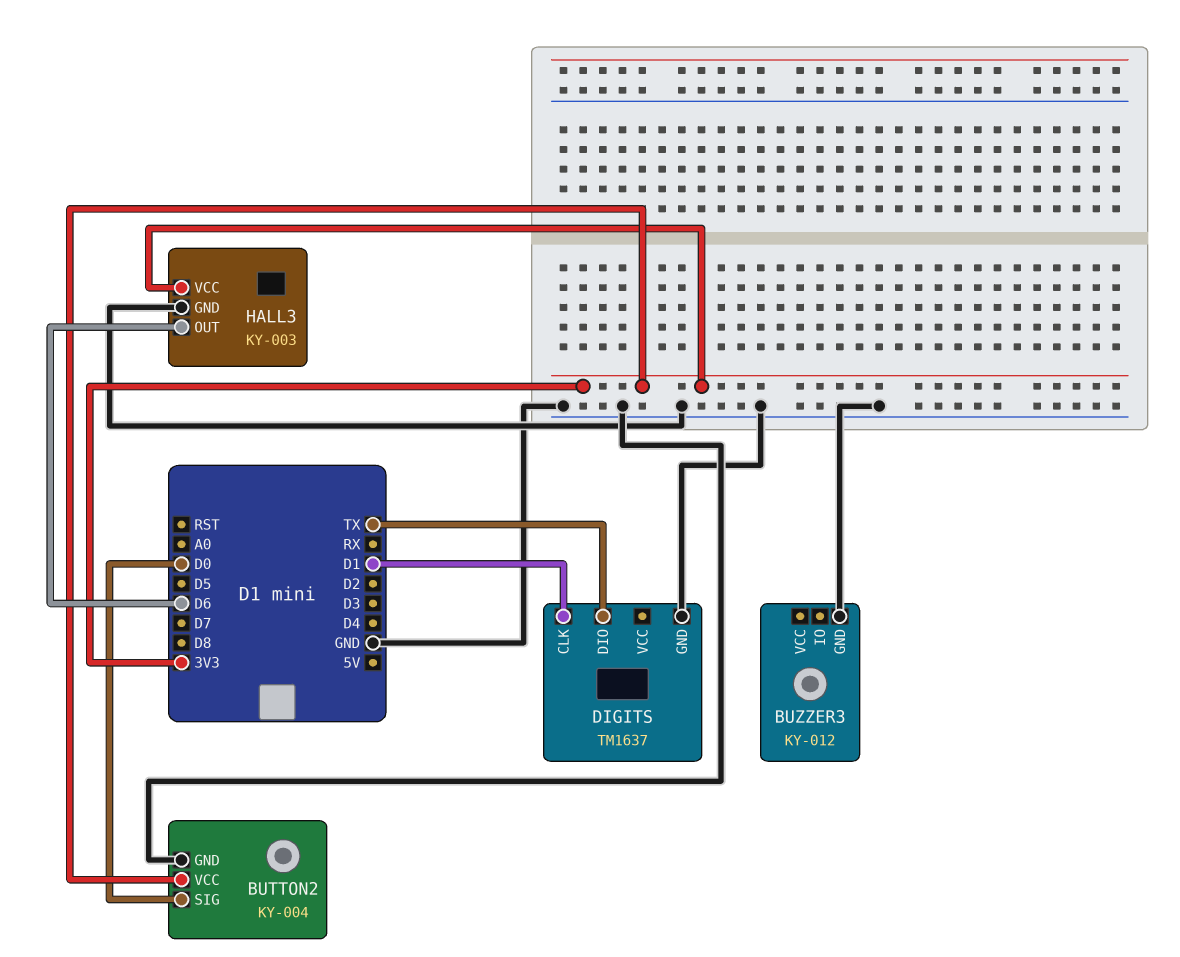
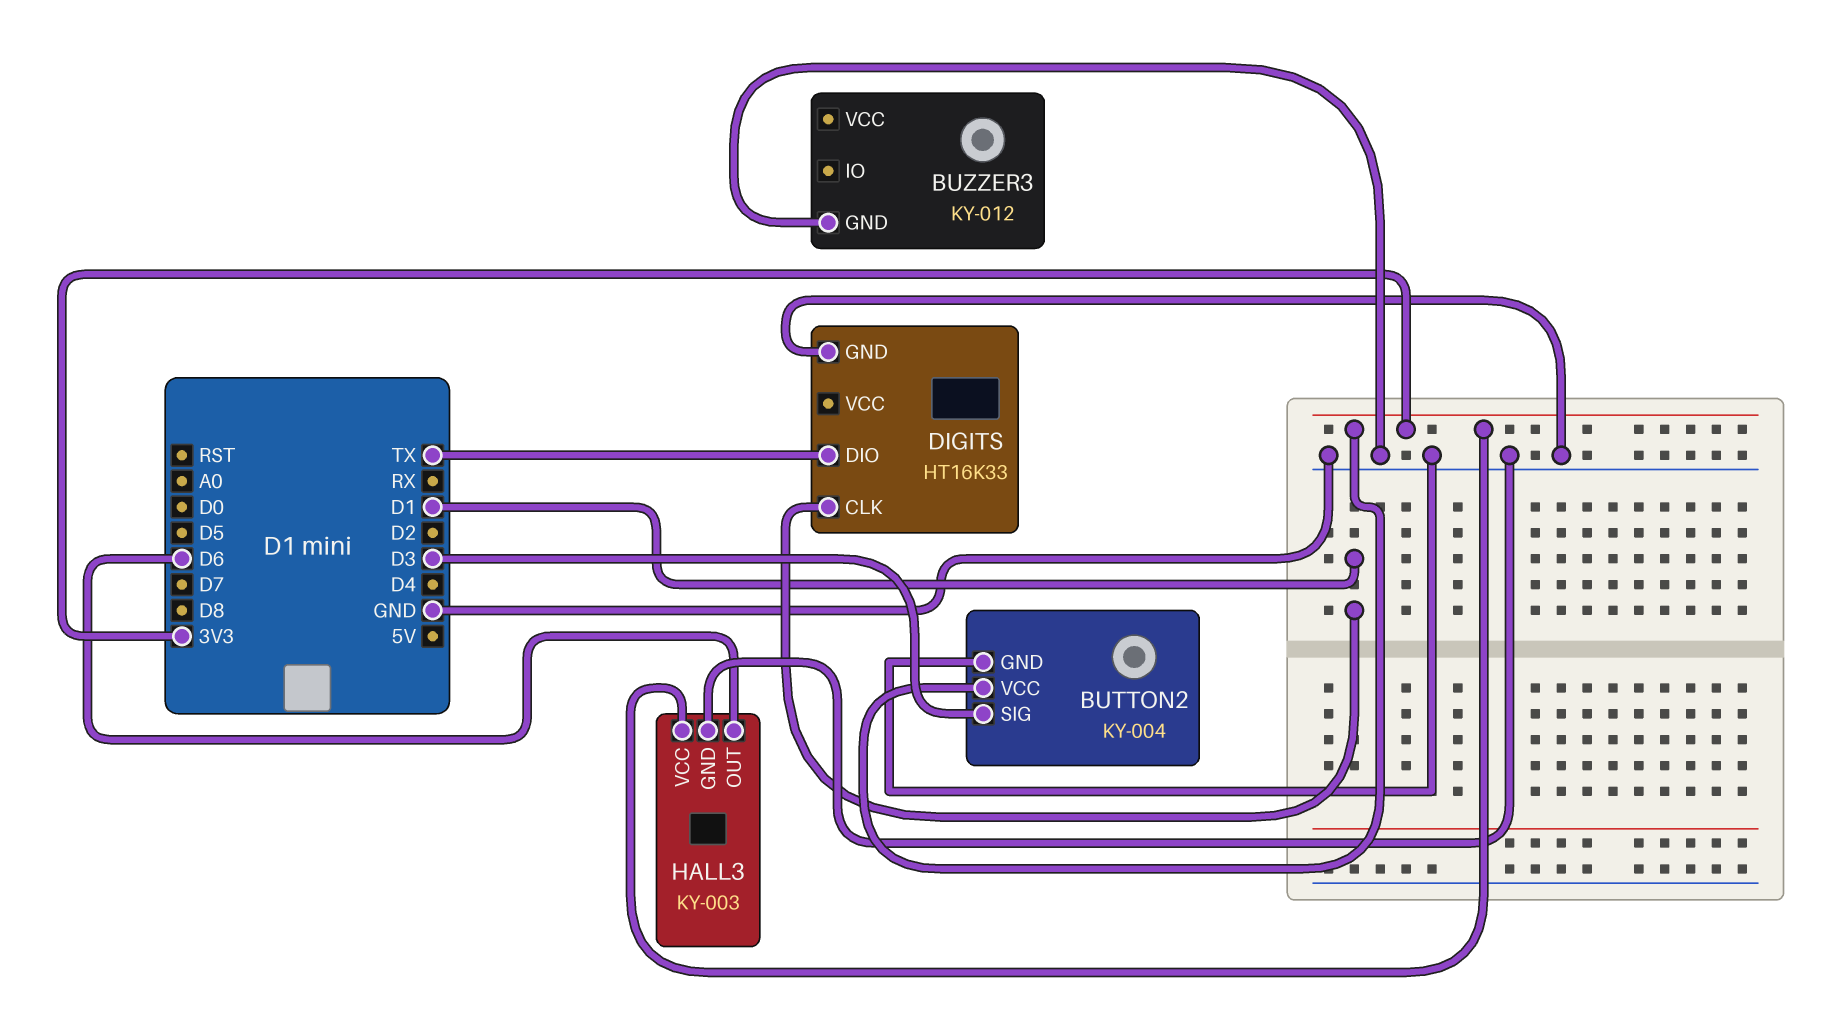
BUTTON2 pin SIG: D0 -> D3
DIGITS: TM1637 -> HT16K33

